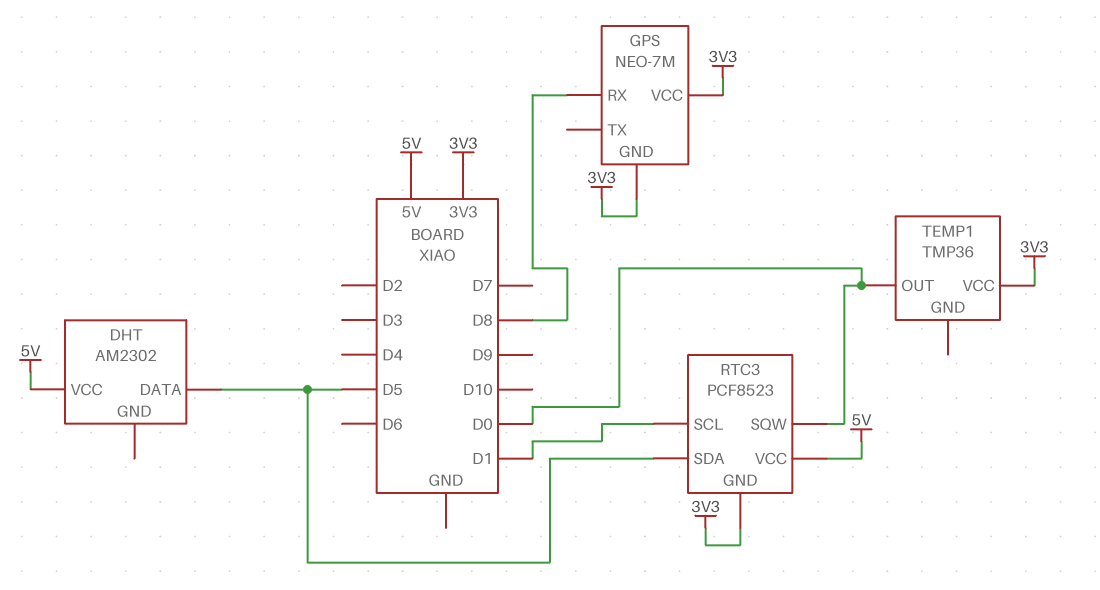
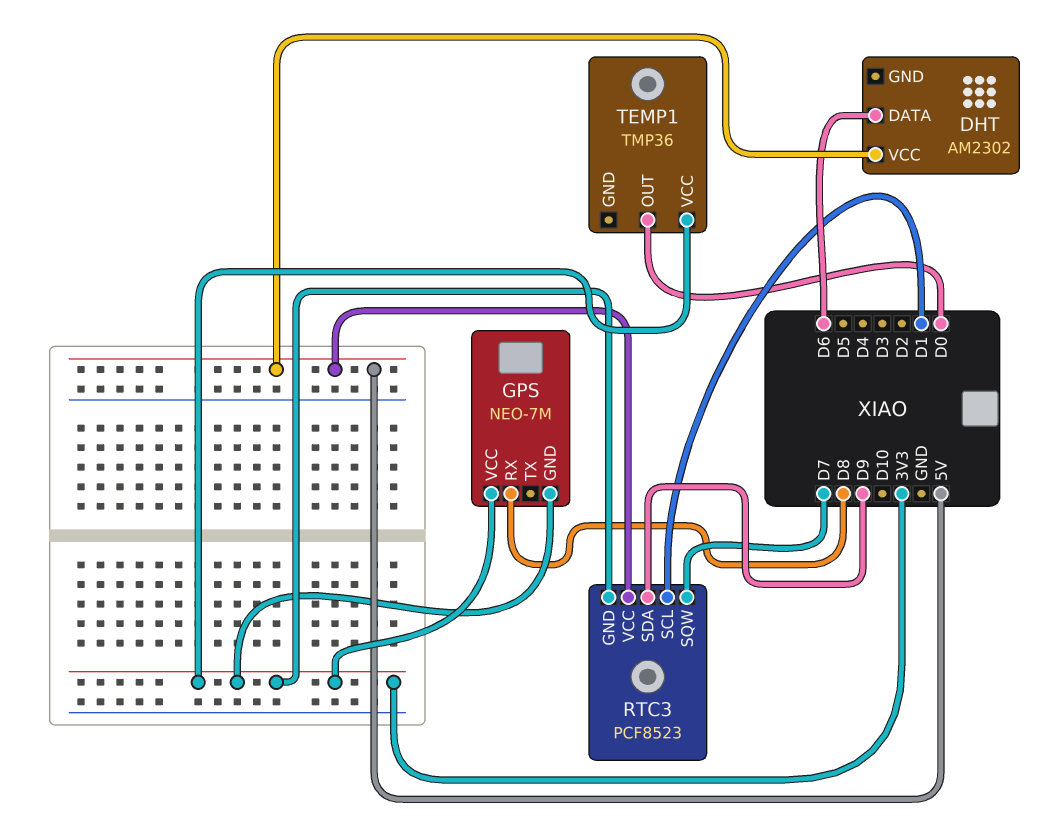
DHT pin DATA: D5 -> D6
RTC3 pin SDA: D5 -> D9
RTC3 pin SQW: D0 -> D7

